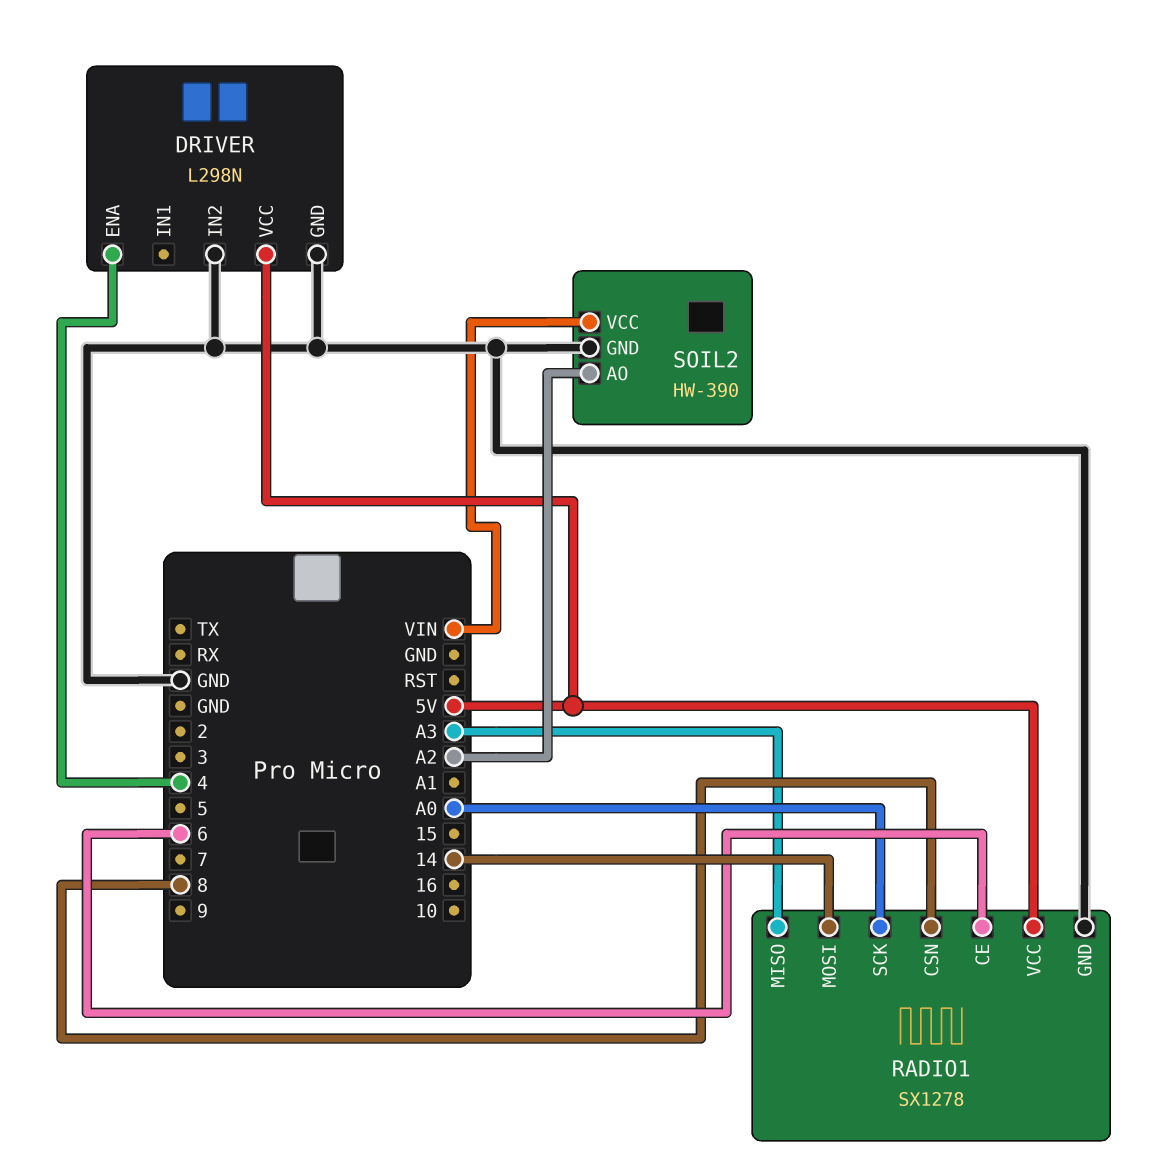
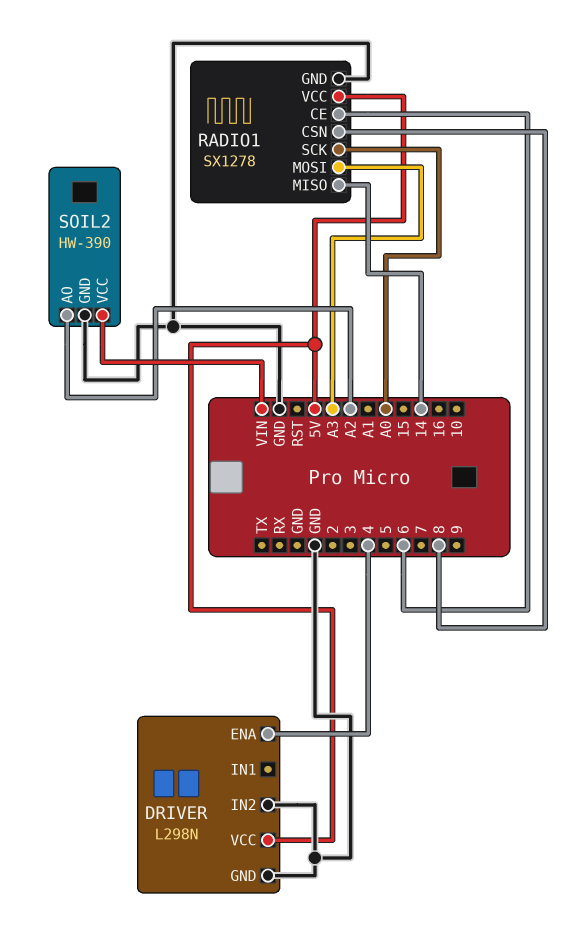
RADIO1 pin MISO: A3 -> 14
RADIO1 pin MOSI: 14 -> A3

